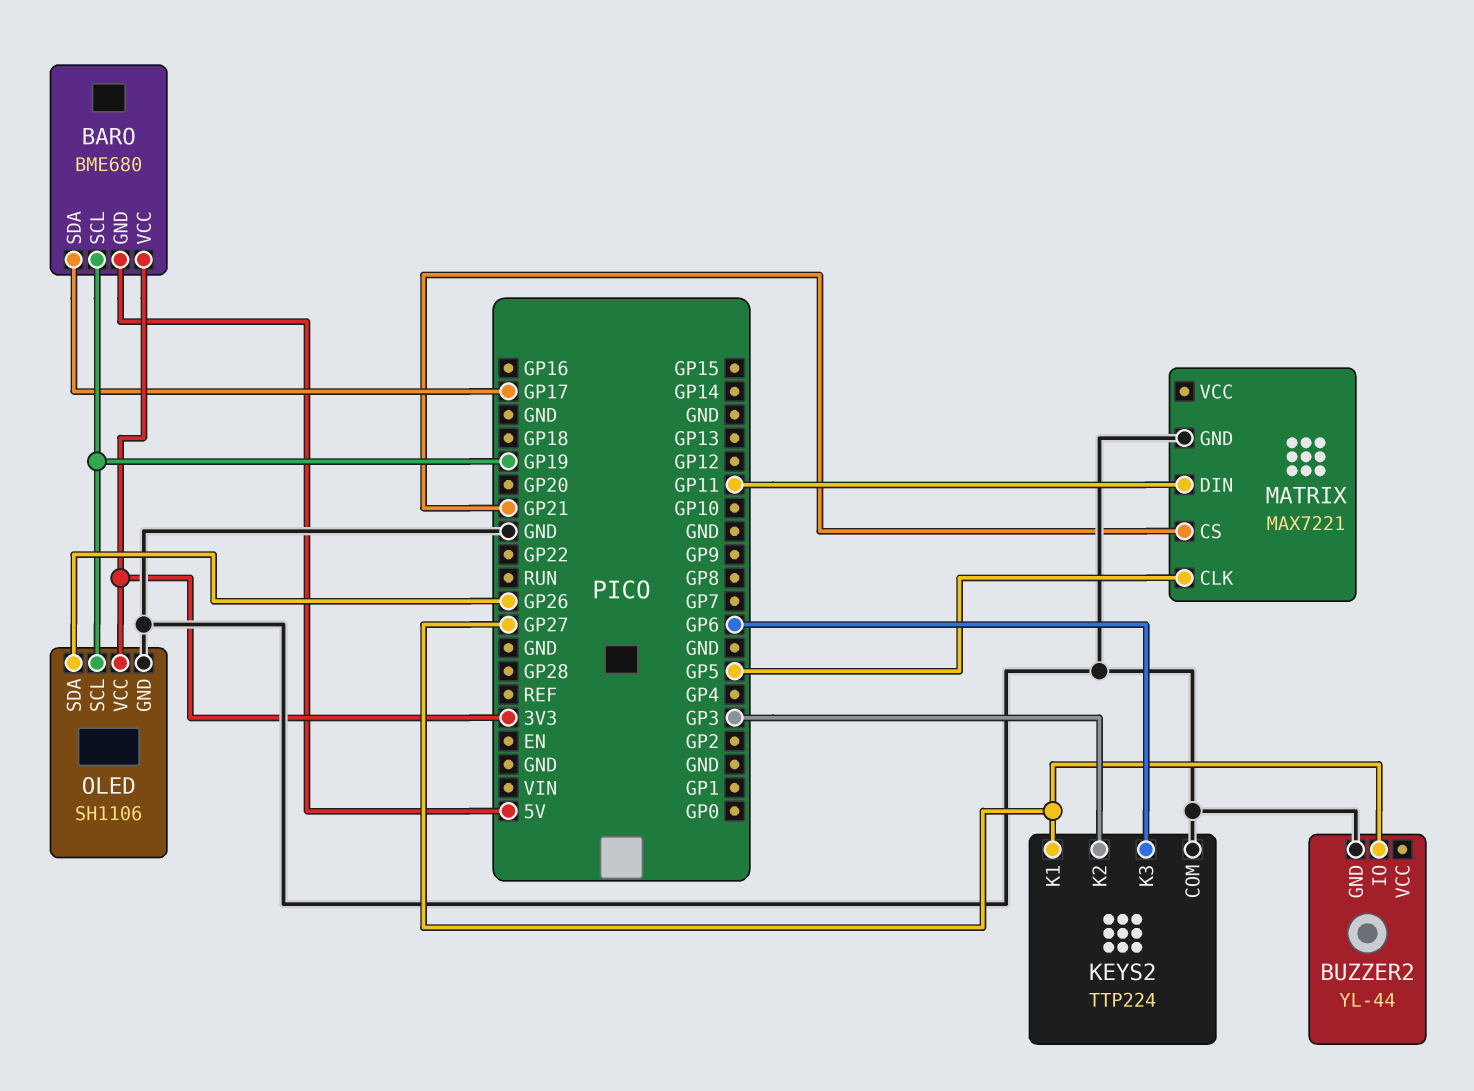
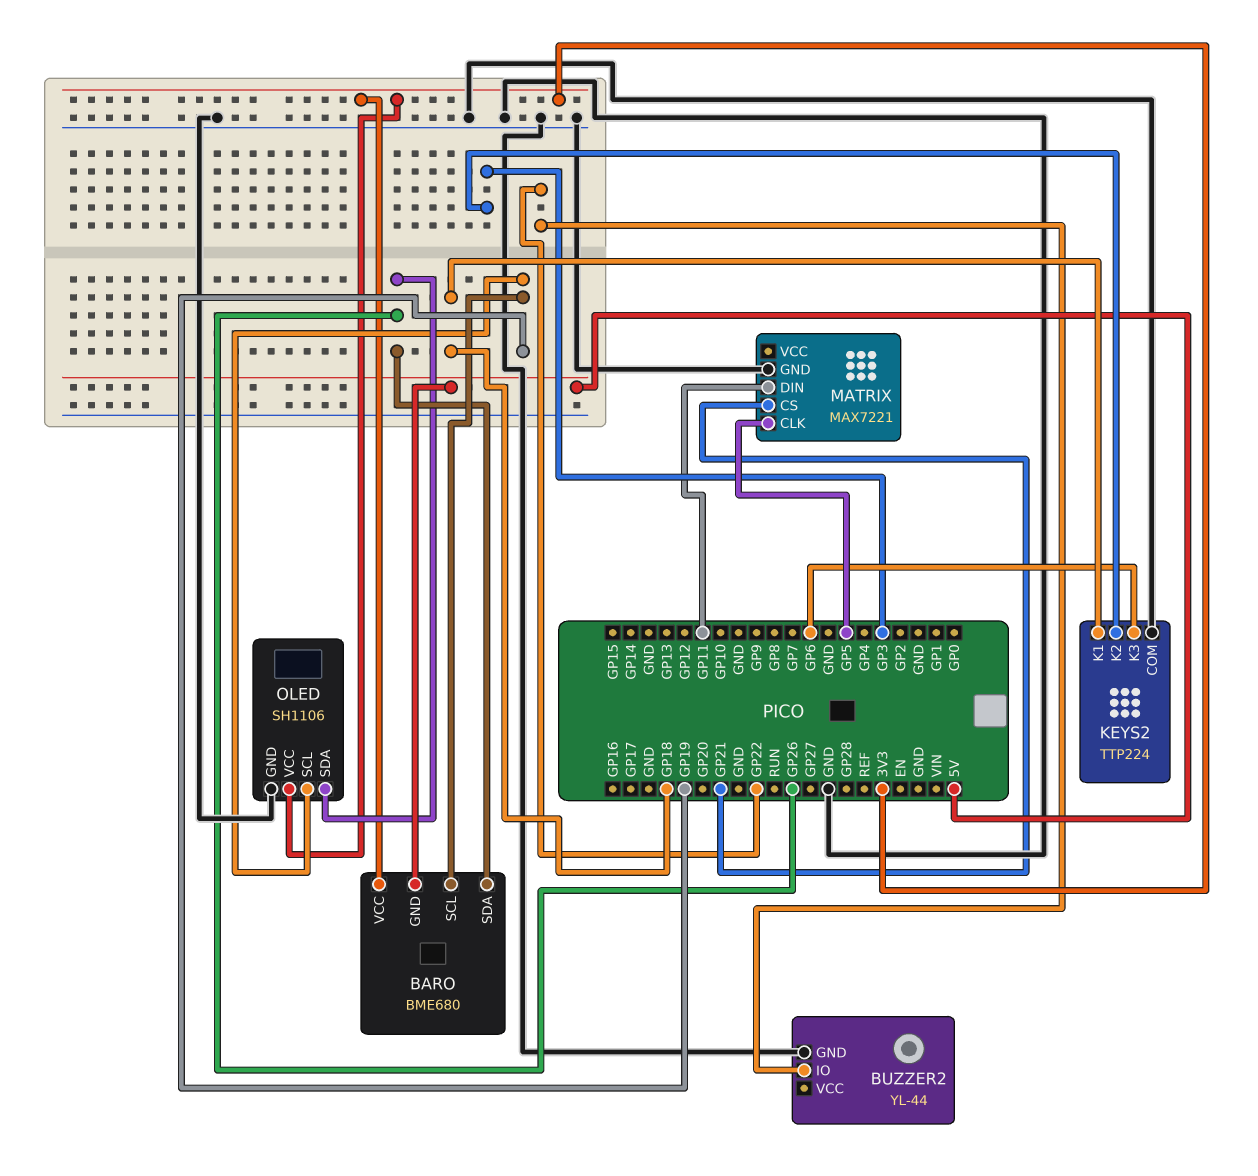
BARO pin SDA: GP17 -> GP26
BUZZER2 pin IO: GP27 -> GP22
KEYS2 pin K1: GP27 -> GP18

